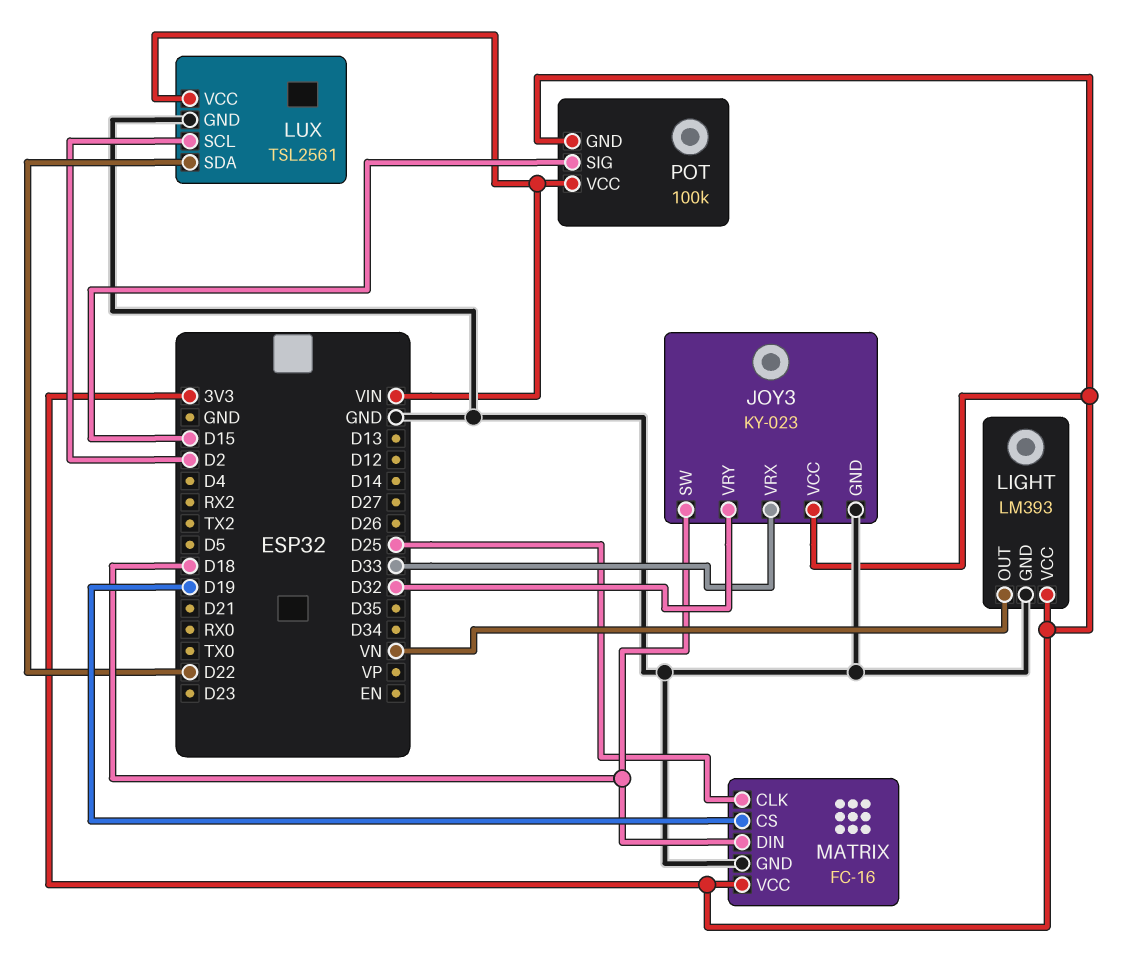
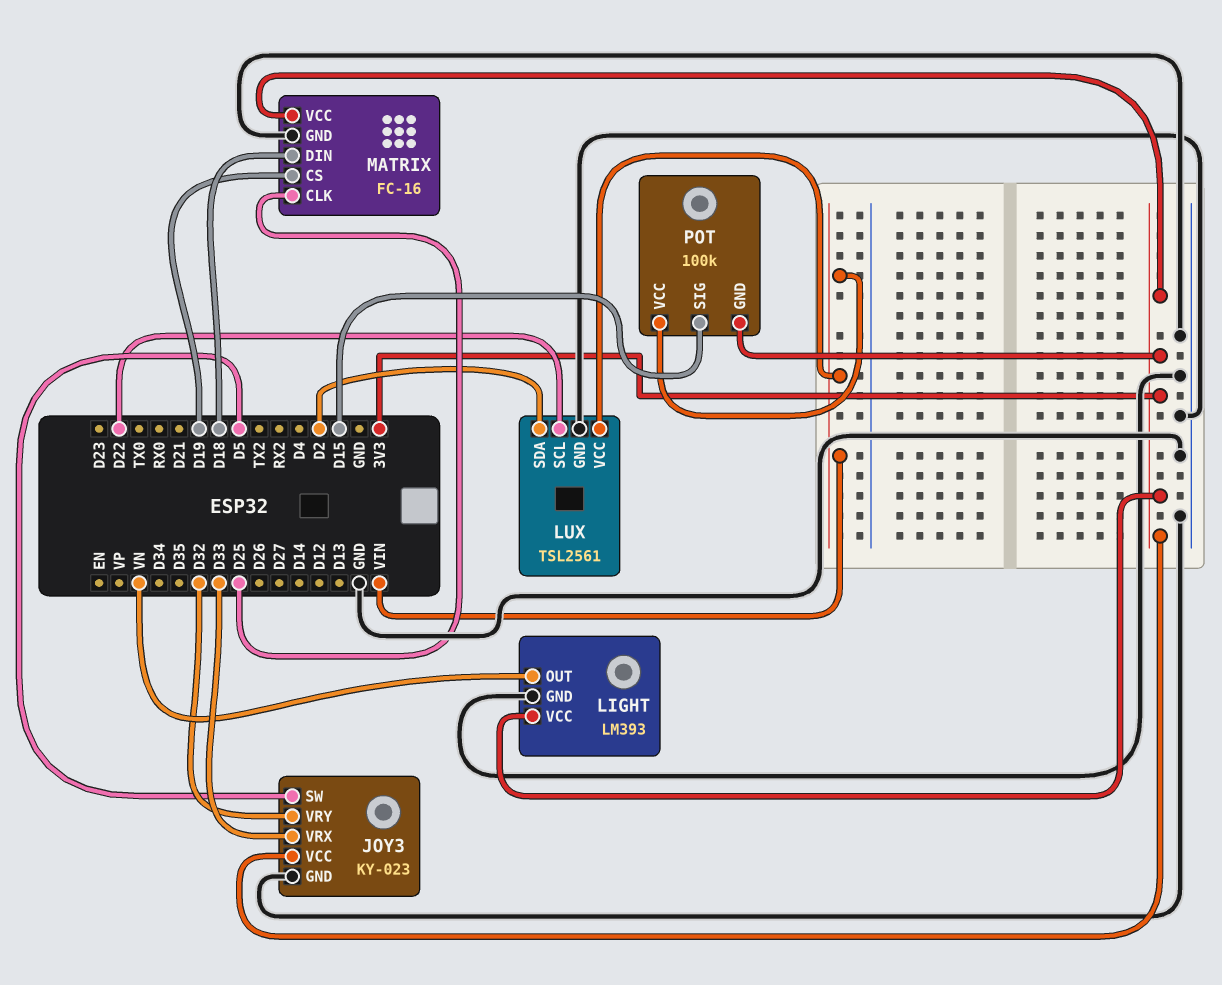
JOY3 pin SW: D18 -> D5
LUX pin SCL: D2 -> D22
LUX pin SDA: D22 -> D2

